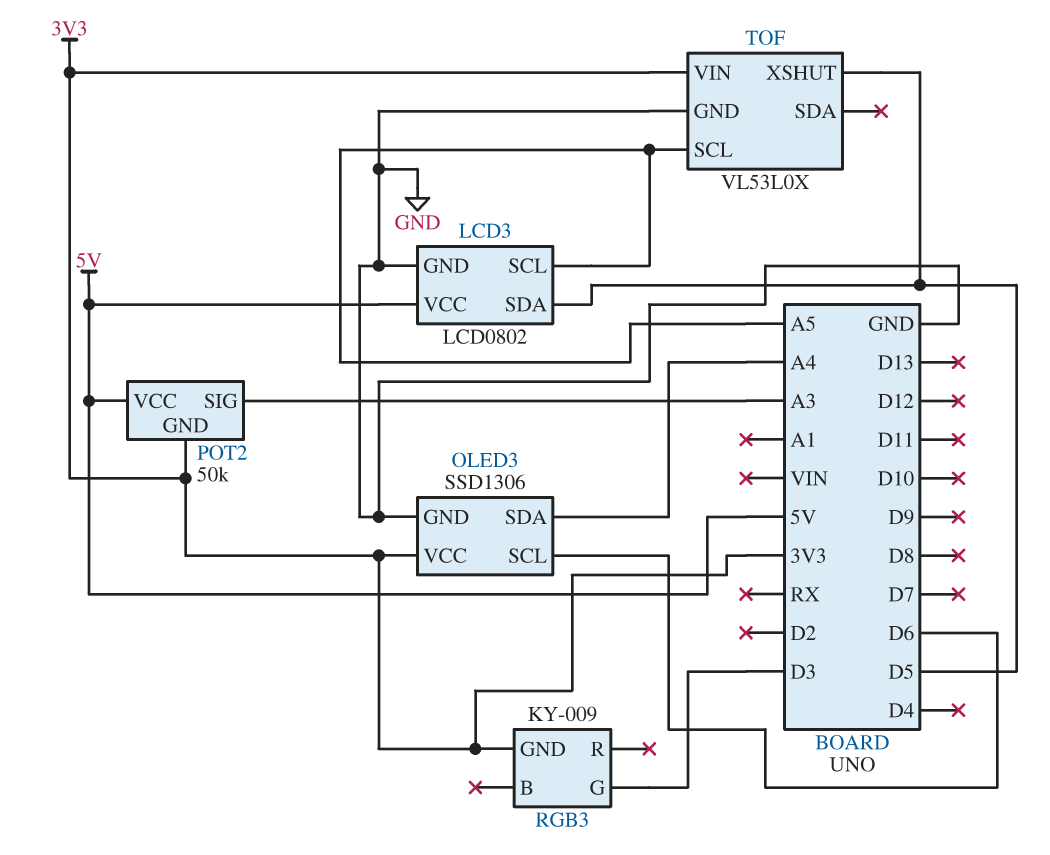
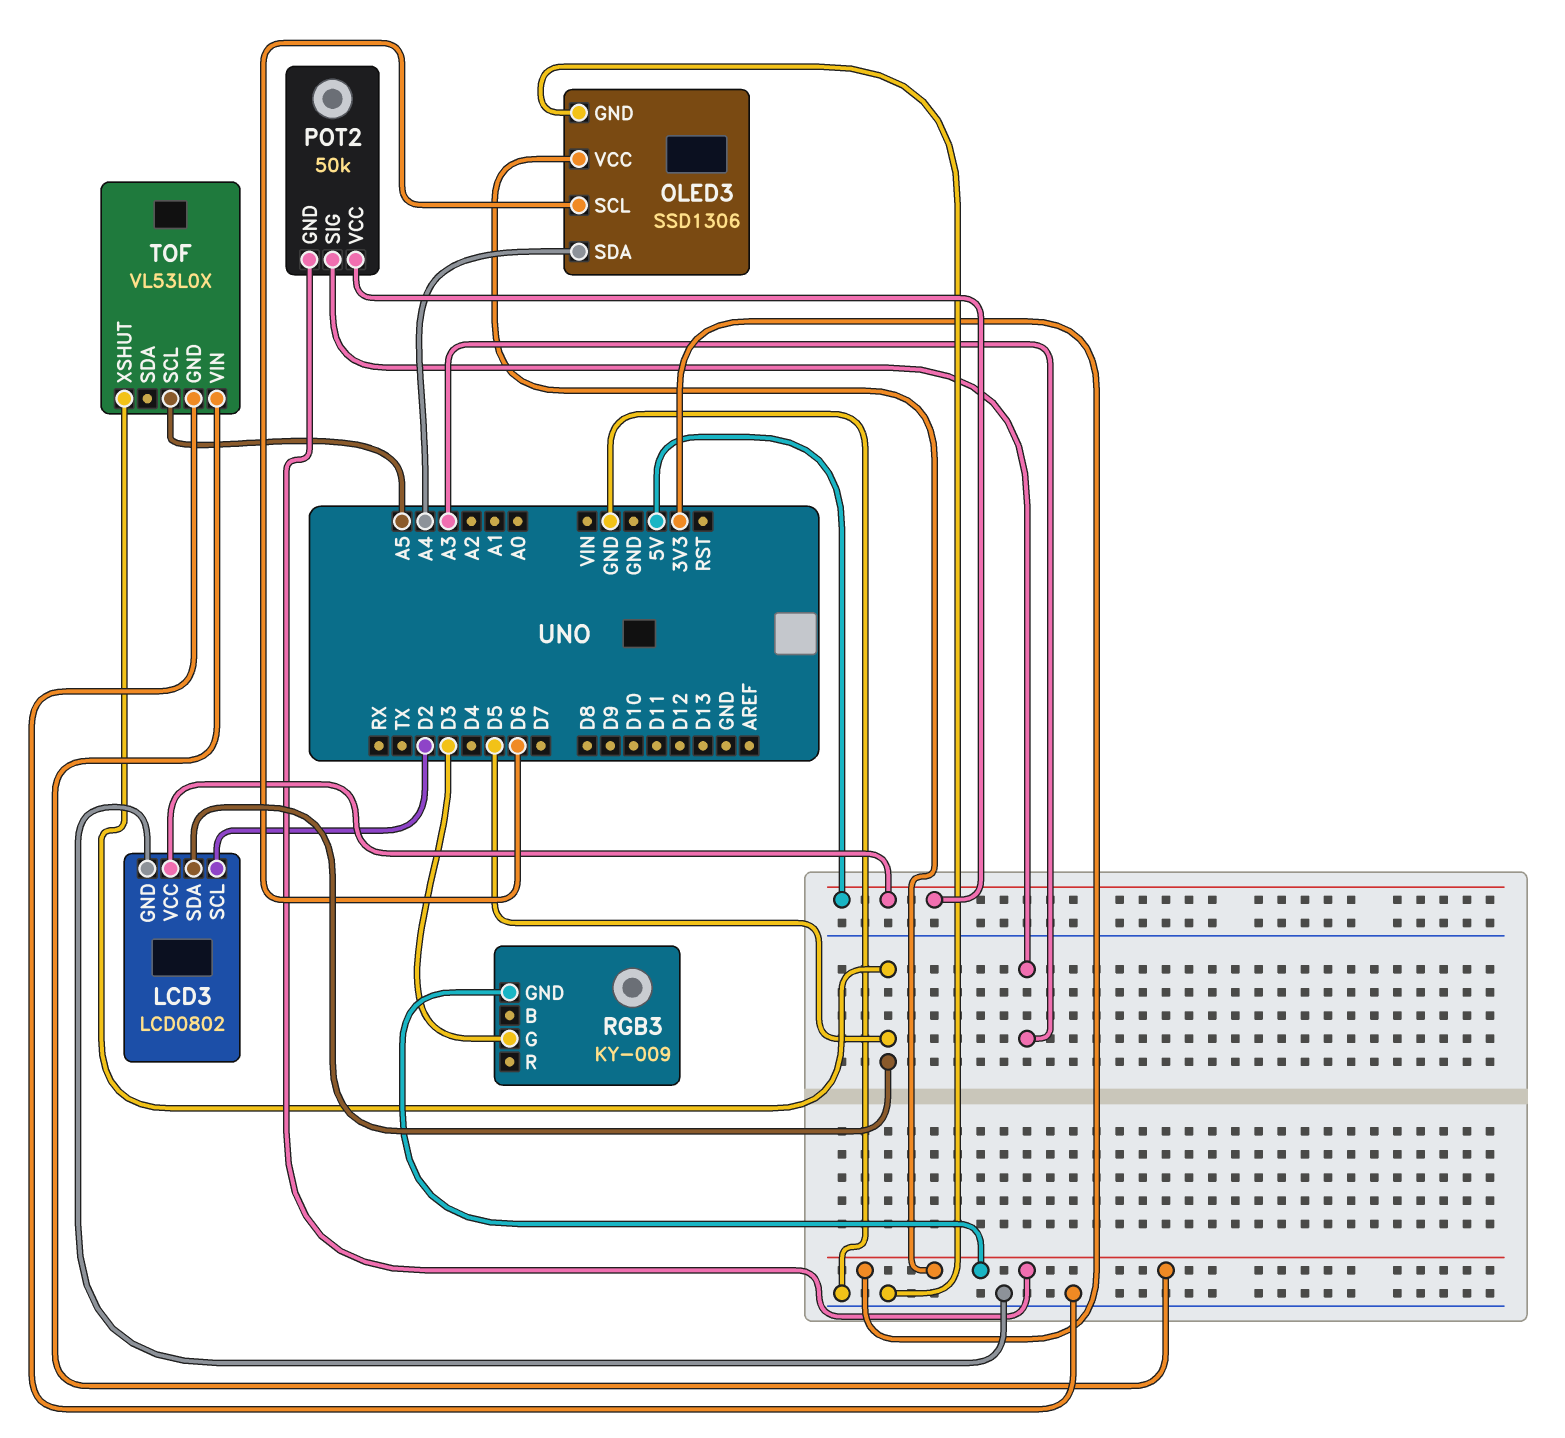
LCD3 pin SCL: A5 -> D2

